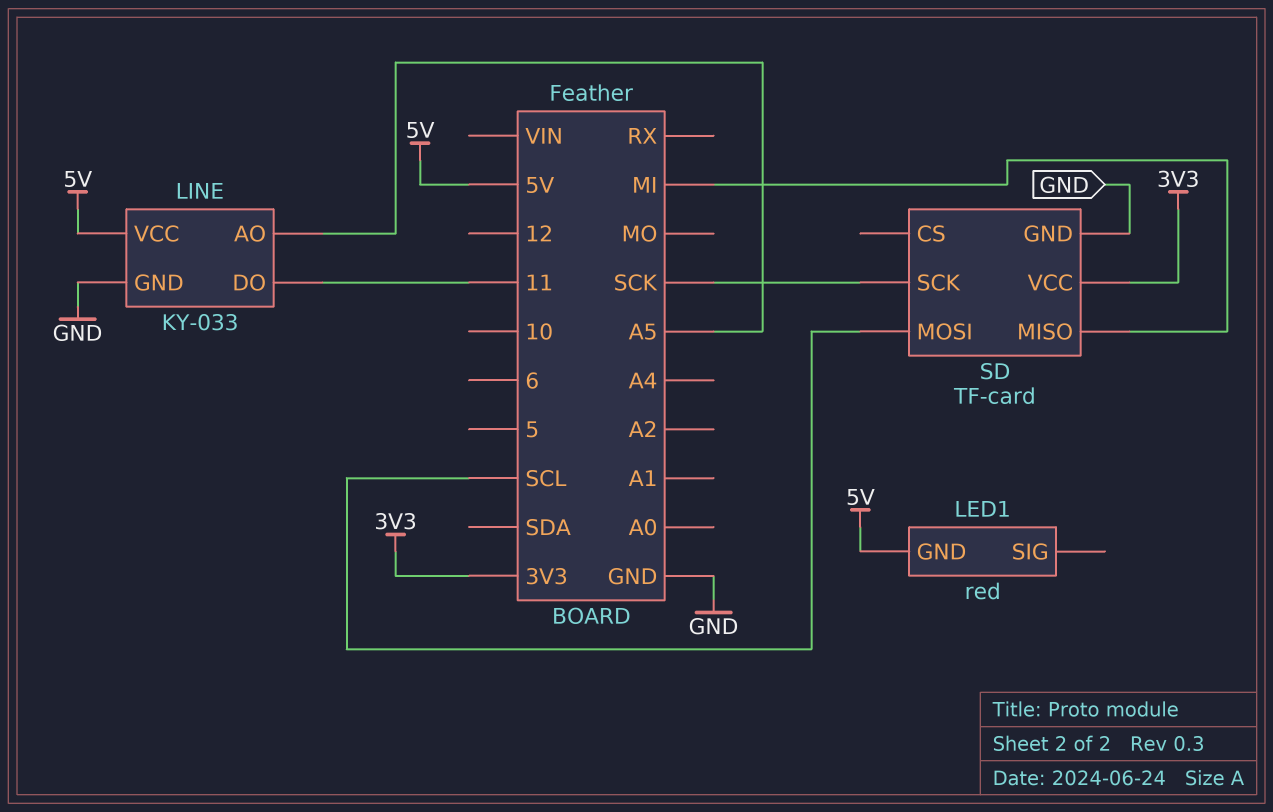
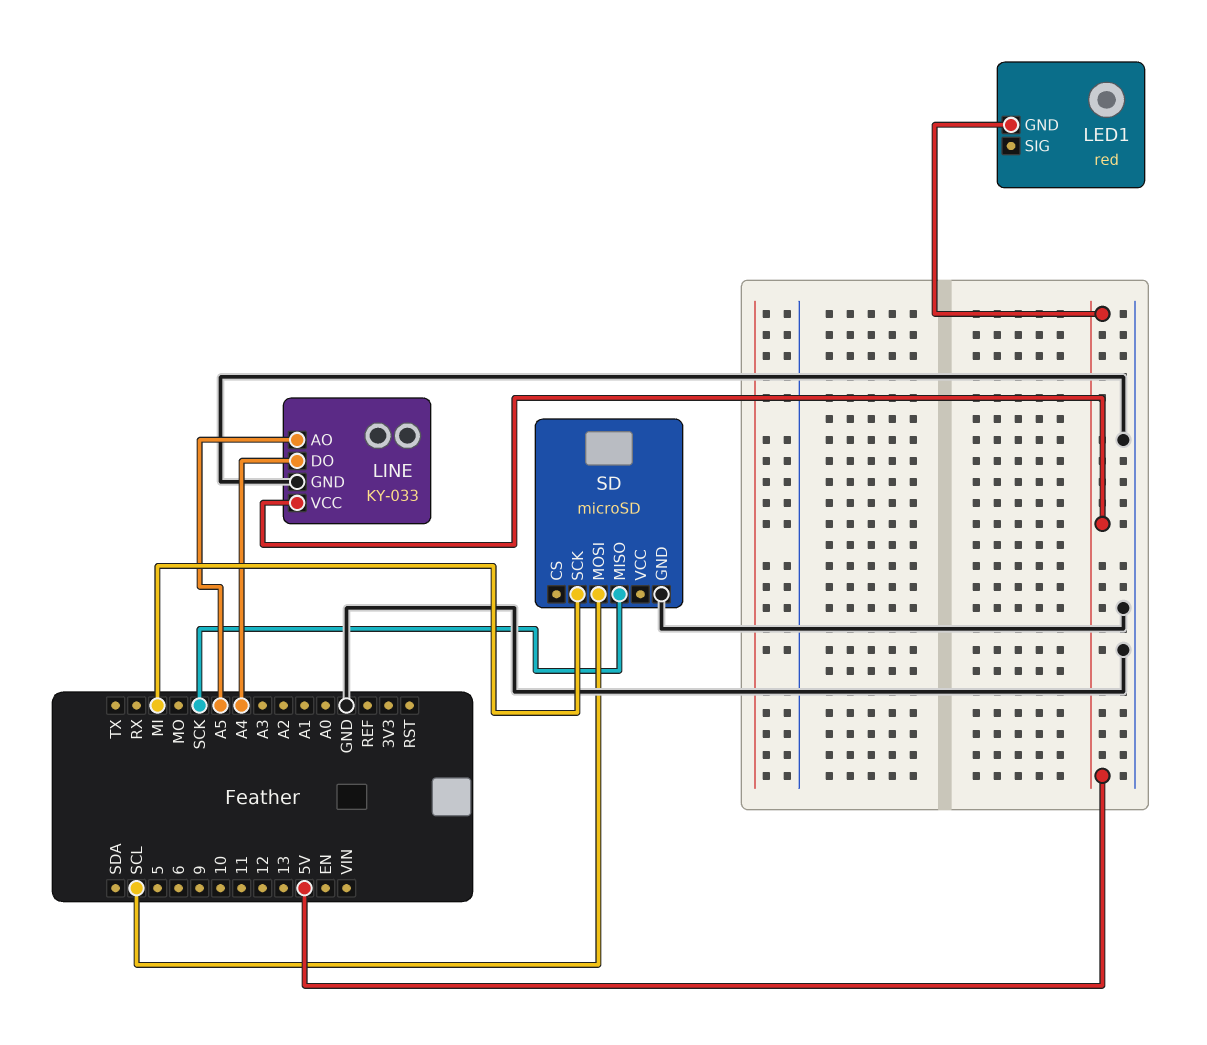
LINE pin DO: 11 -> A4
SD: TF-card -> microSD
SD pin MISO: MI -> SCK
SD pin SCK: SCK -> MI
SD pin VCC: 3V3 -> none

